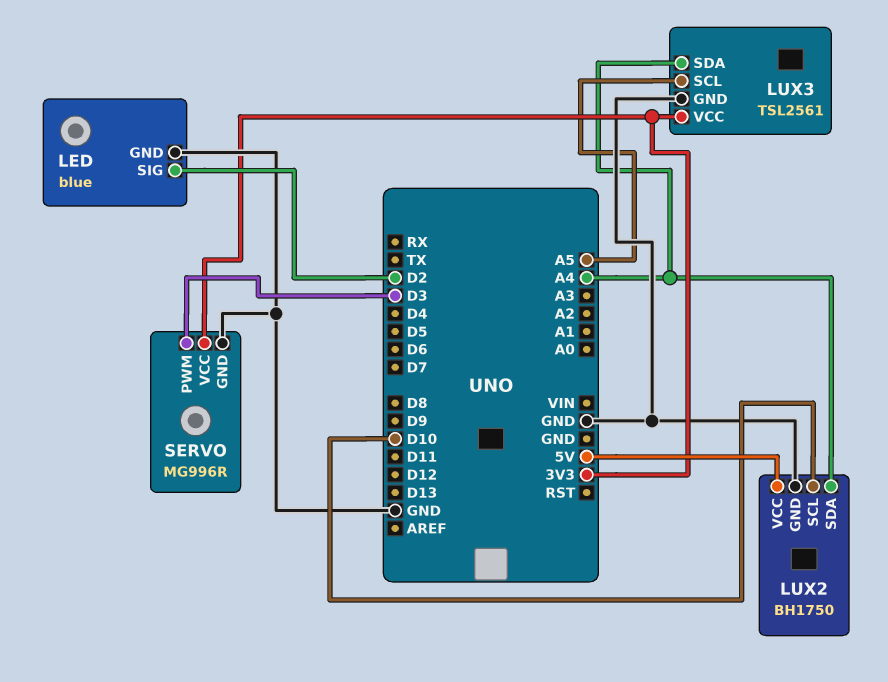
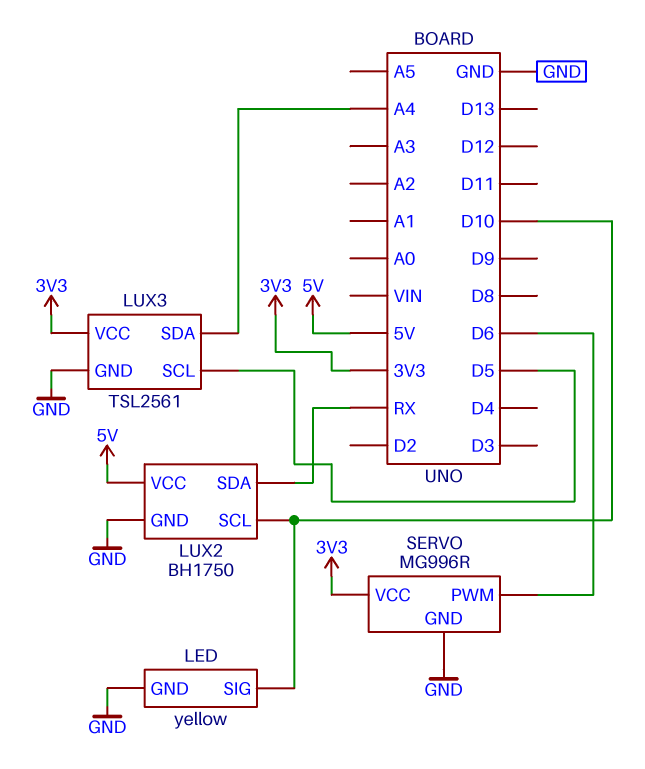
LED: blue -> yellow
LED pin SIG: D2 -> D10
LUX2 pin SDA: A4 -> RX
LUX3 pin SCL: A5 -> D5
SERVO pin PWM: D3 -> D6

